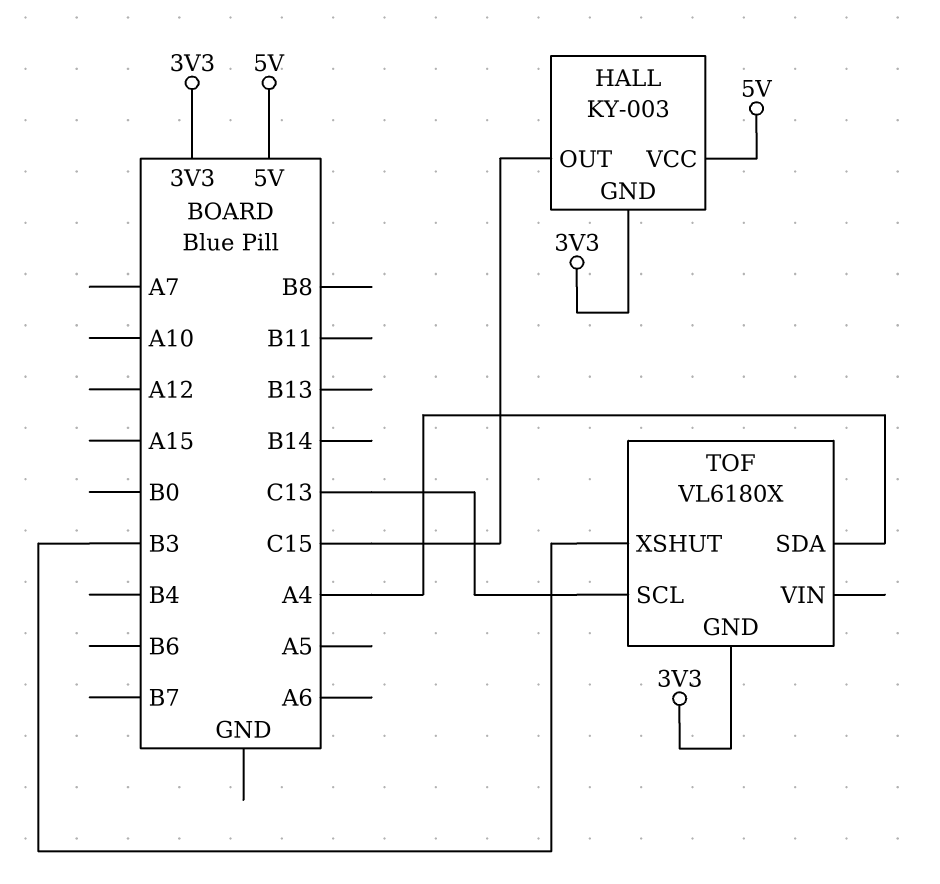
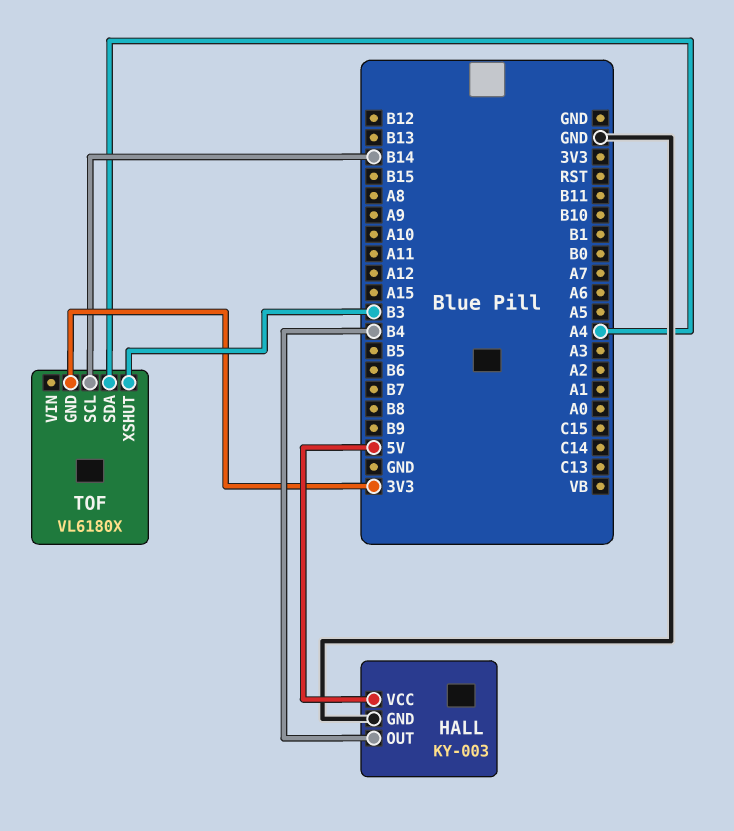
HALL pin GND: 3V3 -> GND
HALL pin OUT: C15 -> B4
TOF pin SCL: C13 -> B14

